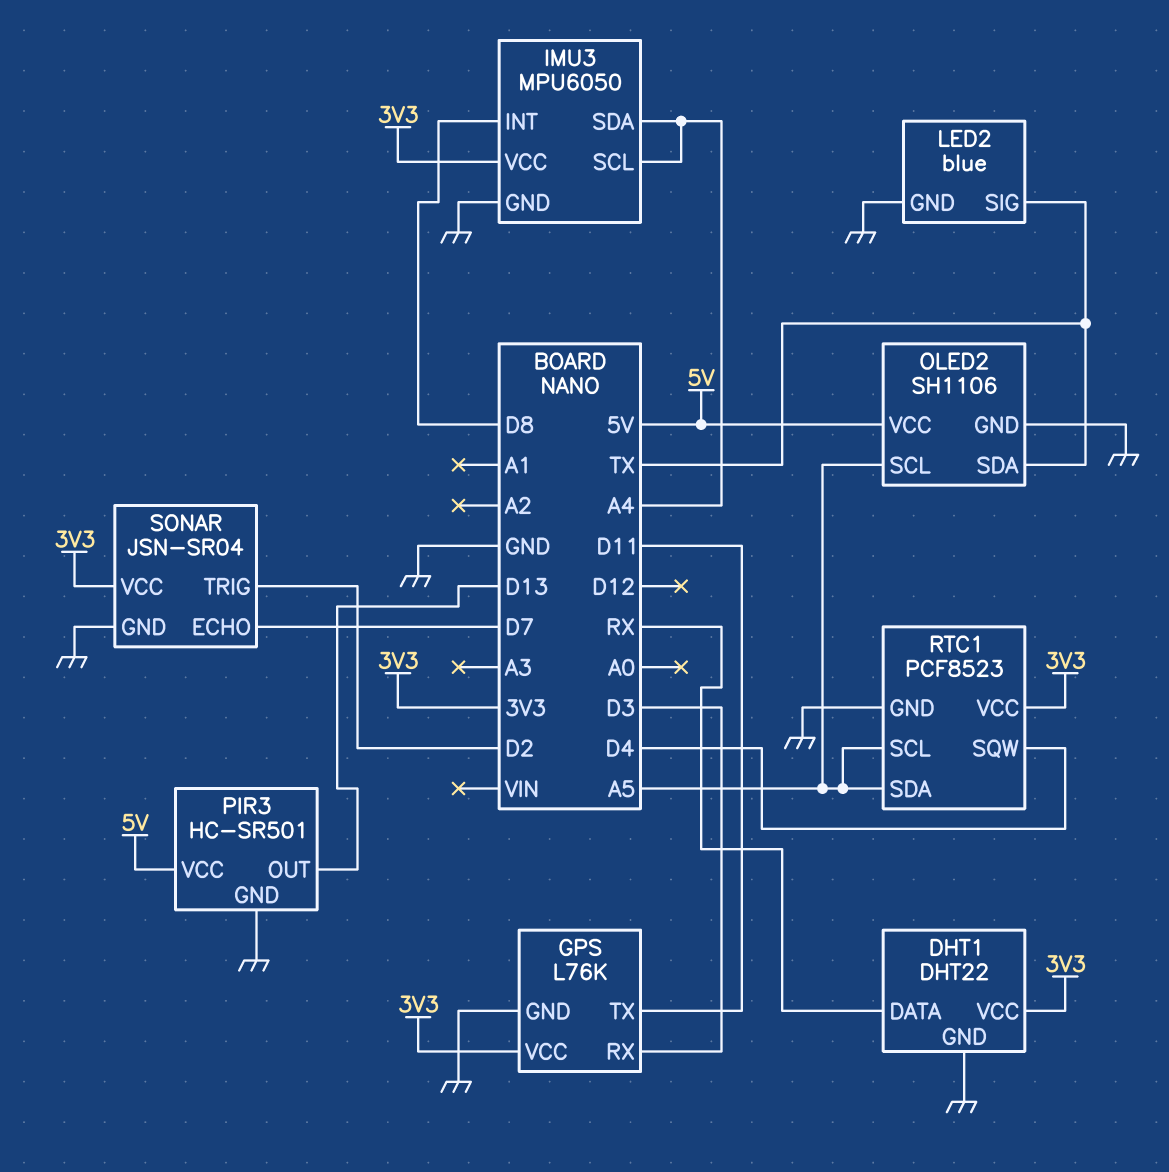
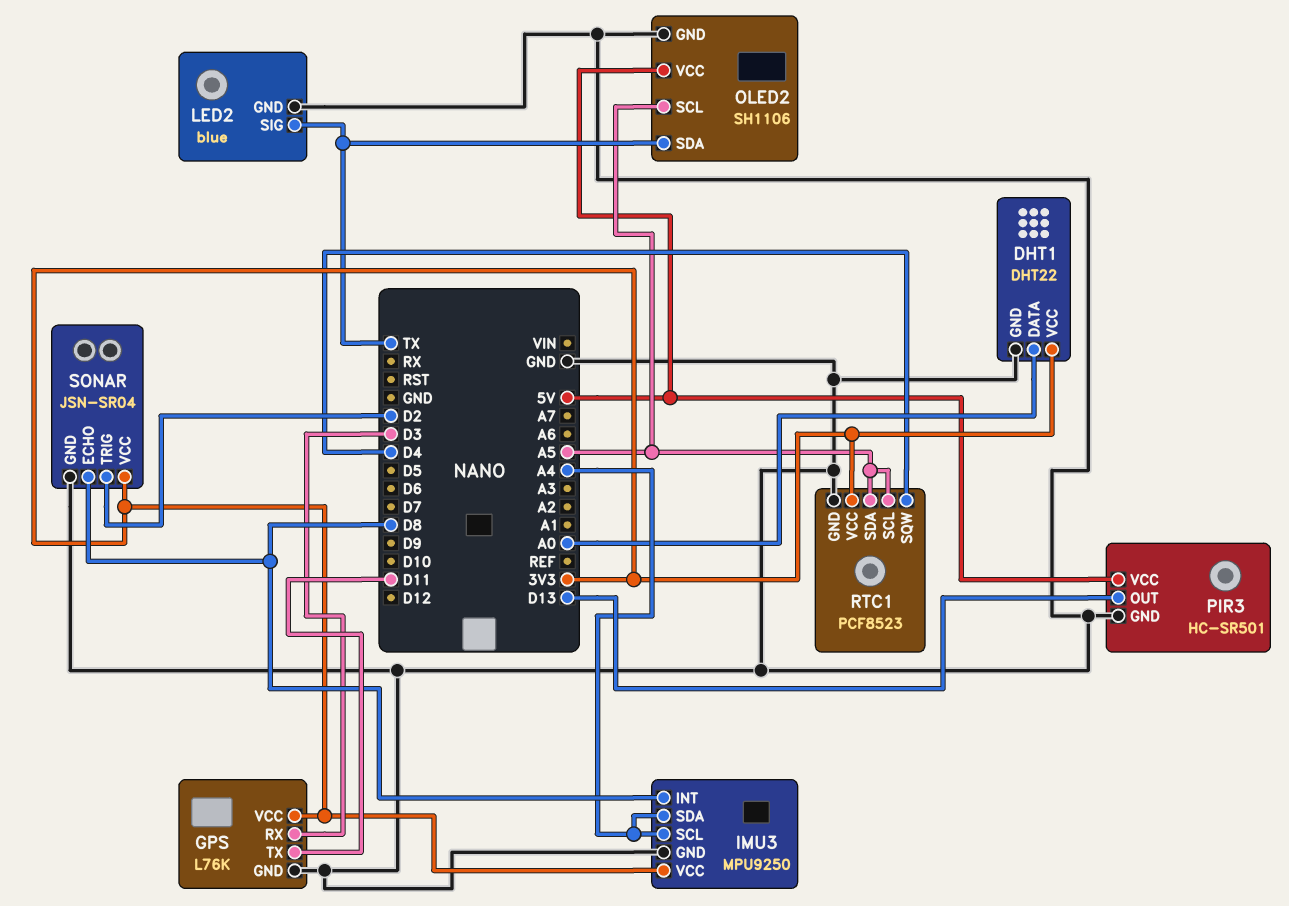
DHT1 pin DATA: RX -> A0
IMU3: MPU6050 -> MPU9250
SONAR pin ECHO: D7 -> D8

